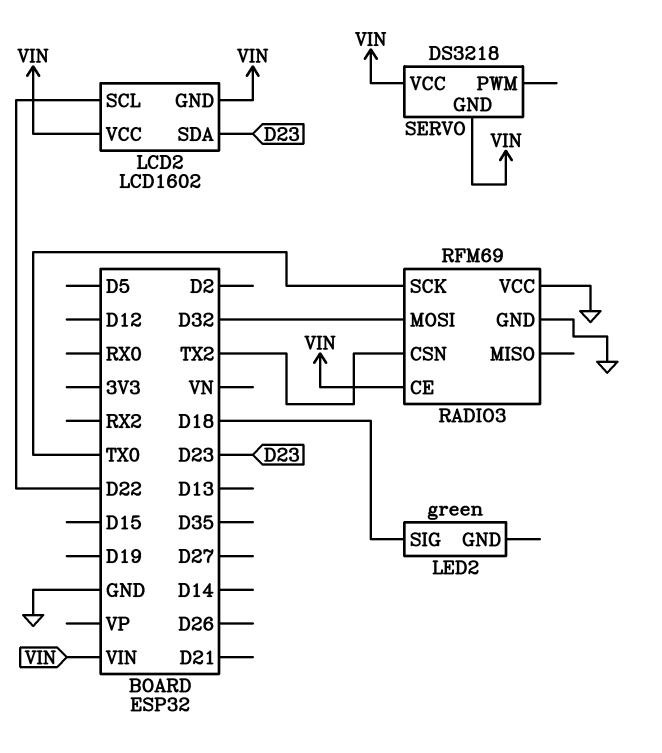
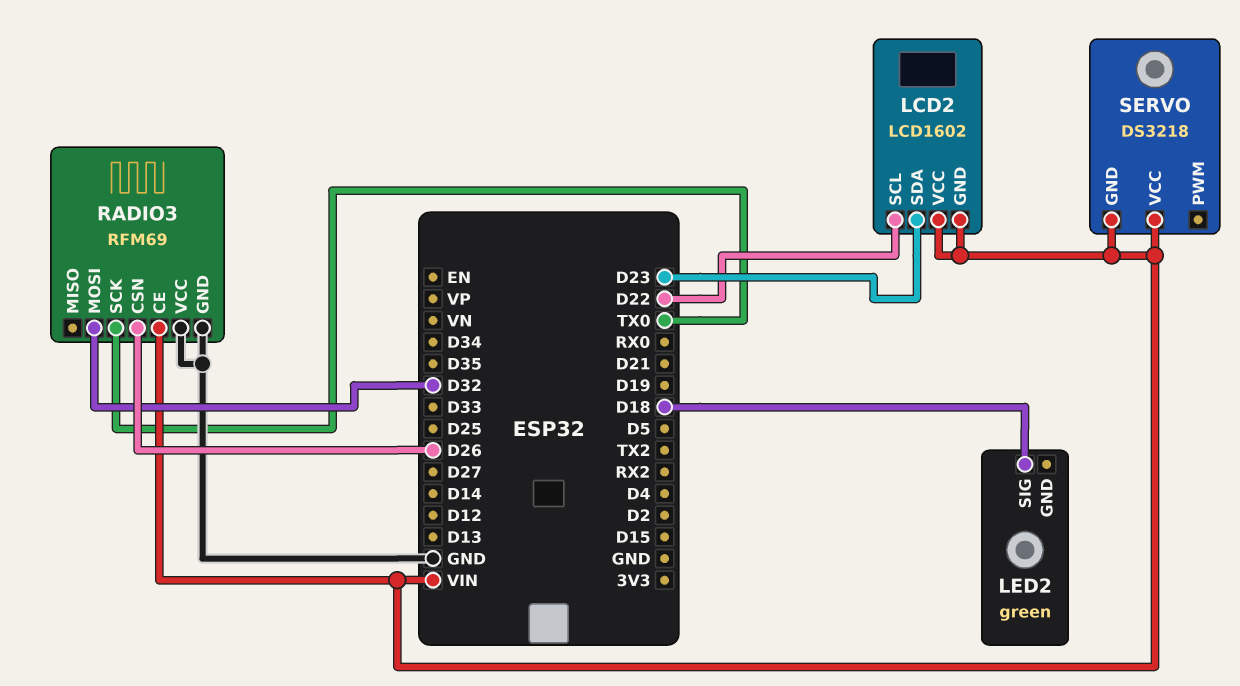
RADIO3 pin CSN: TX2 -> D26

